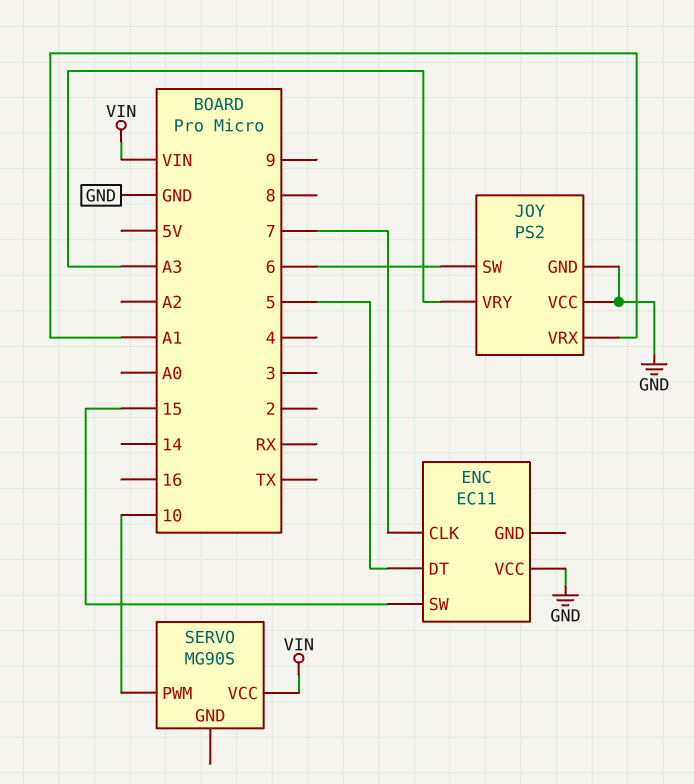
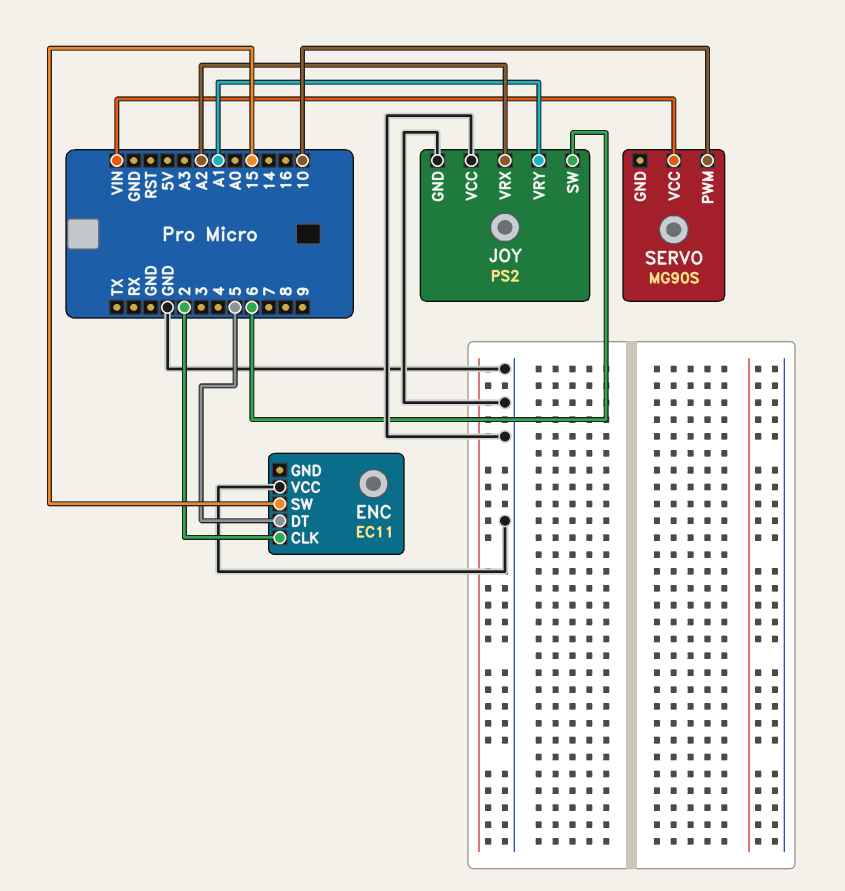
ENC pin CLK: 7 -> 2
JOY pin VRX: A1 -> A2
JOY pin VRY: A3 -> A1

